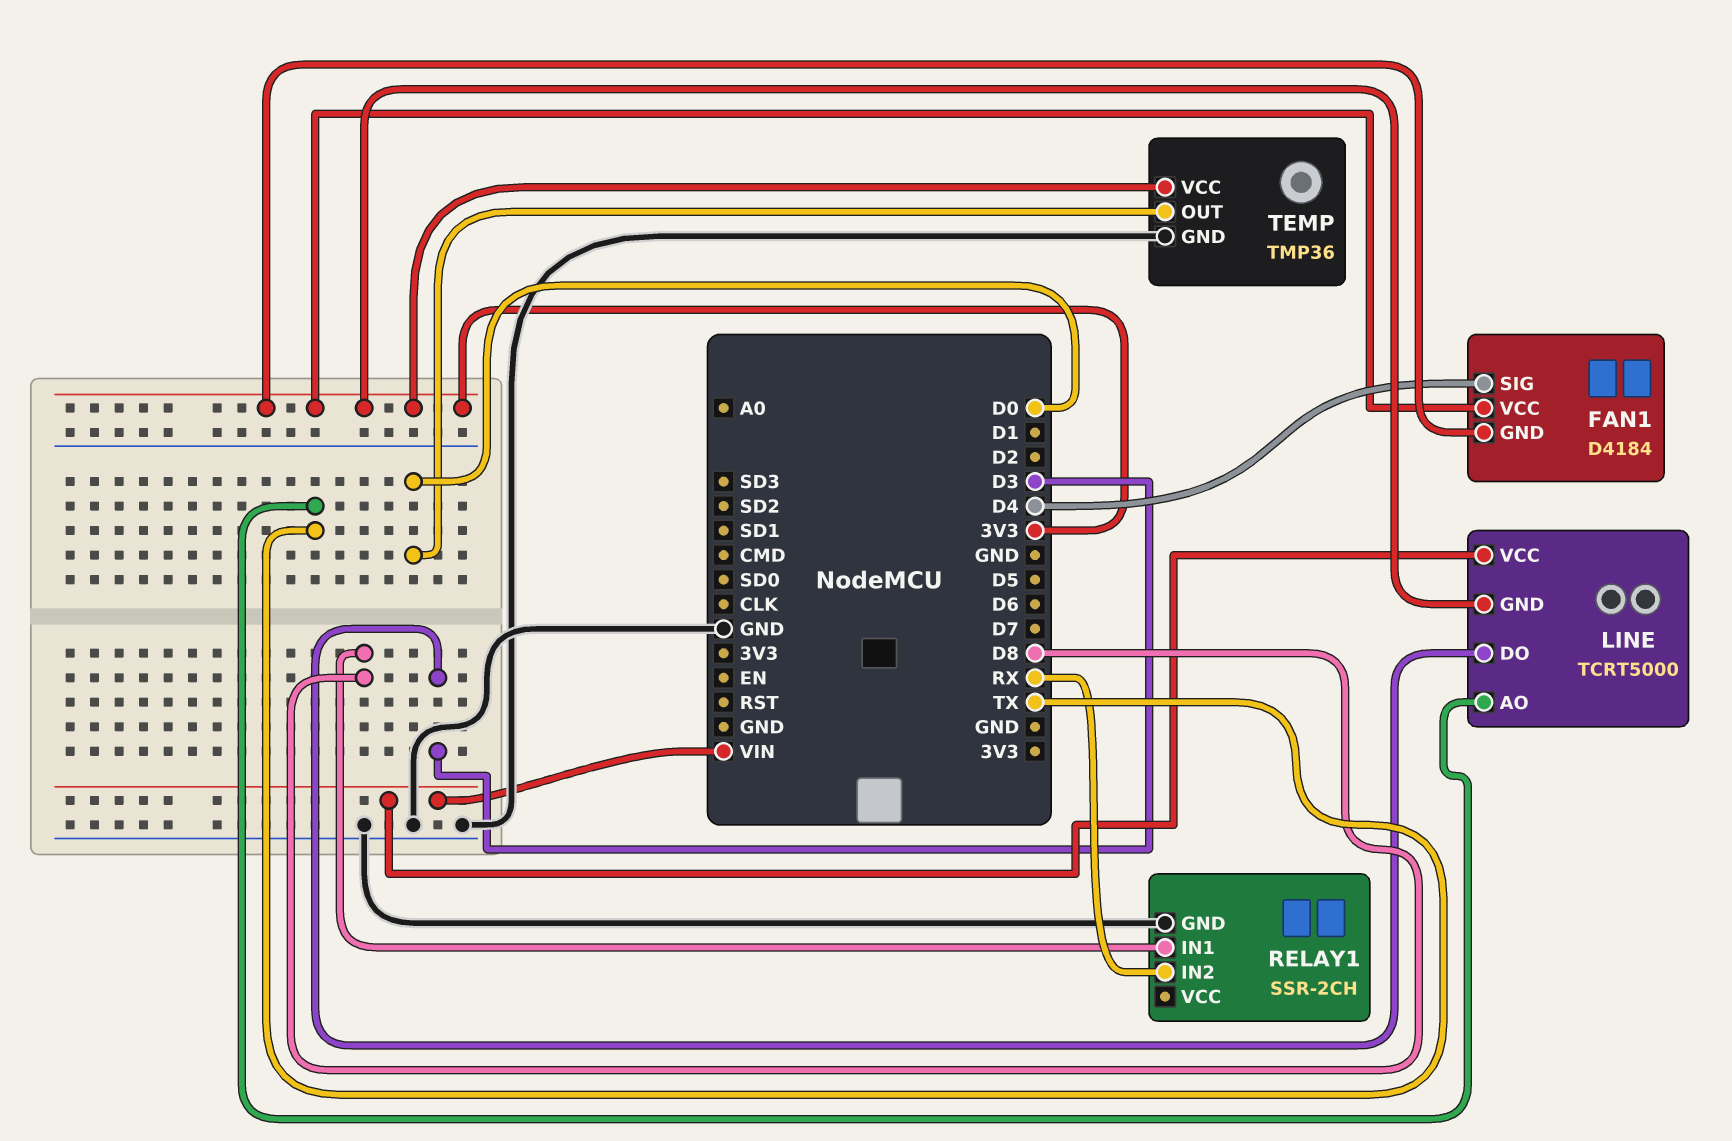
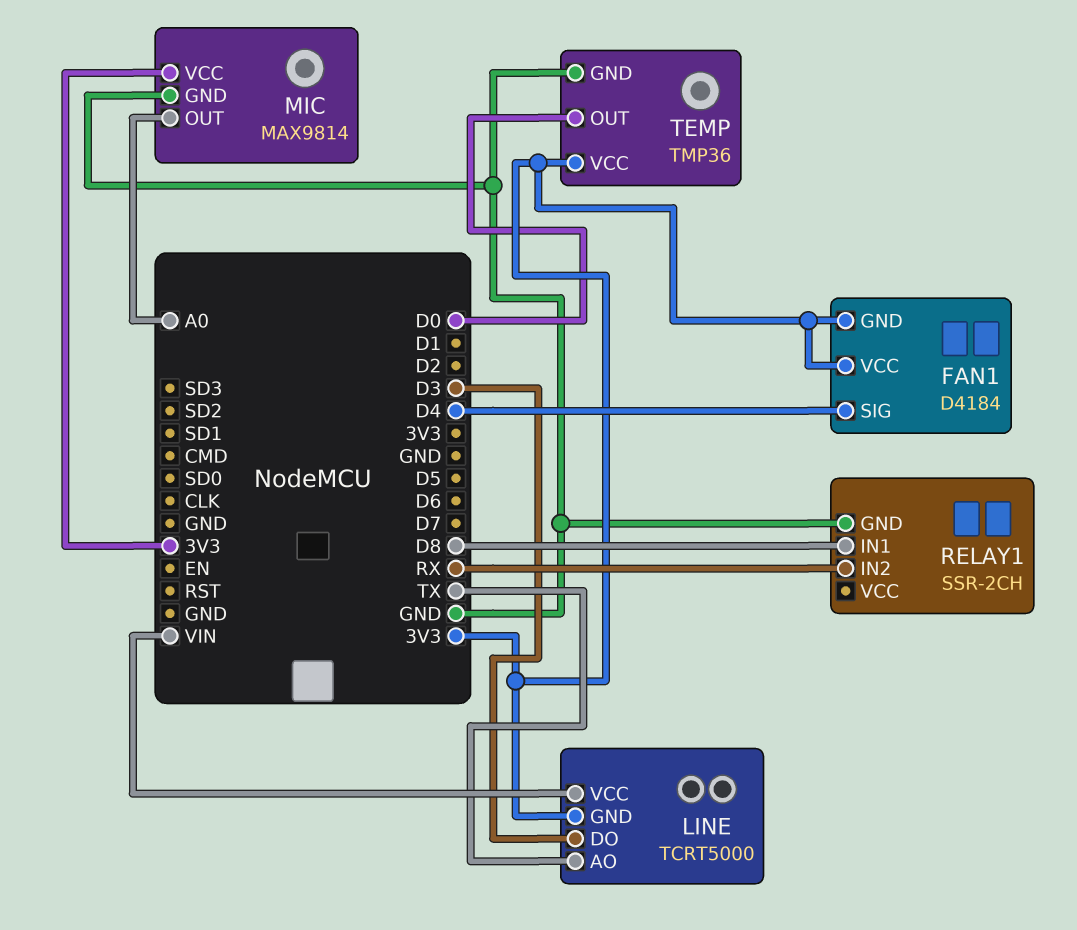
MIC: none -> MAX9814
MIC pin GND: none -> GND
MIC pin OUT: none -> A0
MIC pin VCC: none -> 3V3

